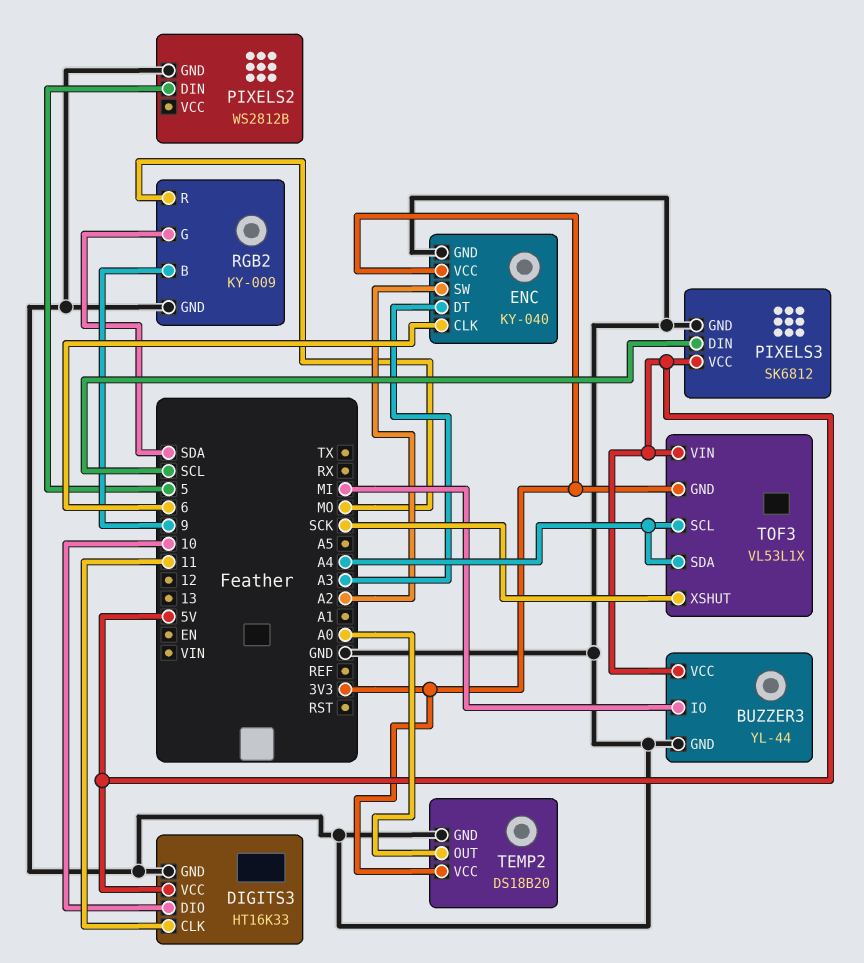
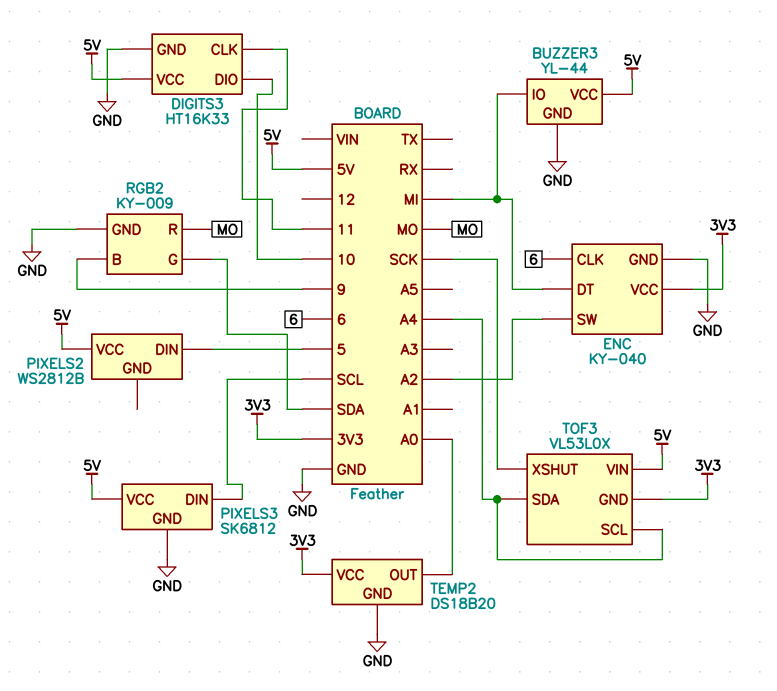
ENC pin DT: A3 -> MI
PIXELS2 pin GND: GND -> none
PIXELS2 pin VCC: none -> 5V
TOF3: VL53L1X -> VL53L0X

